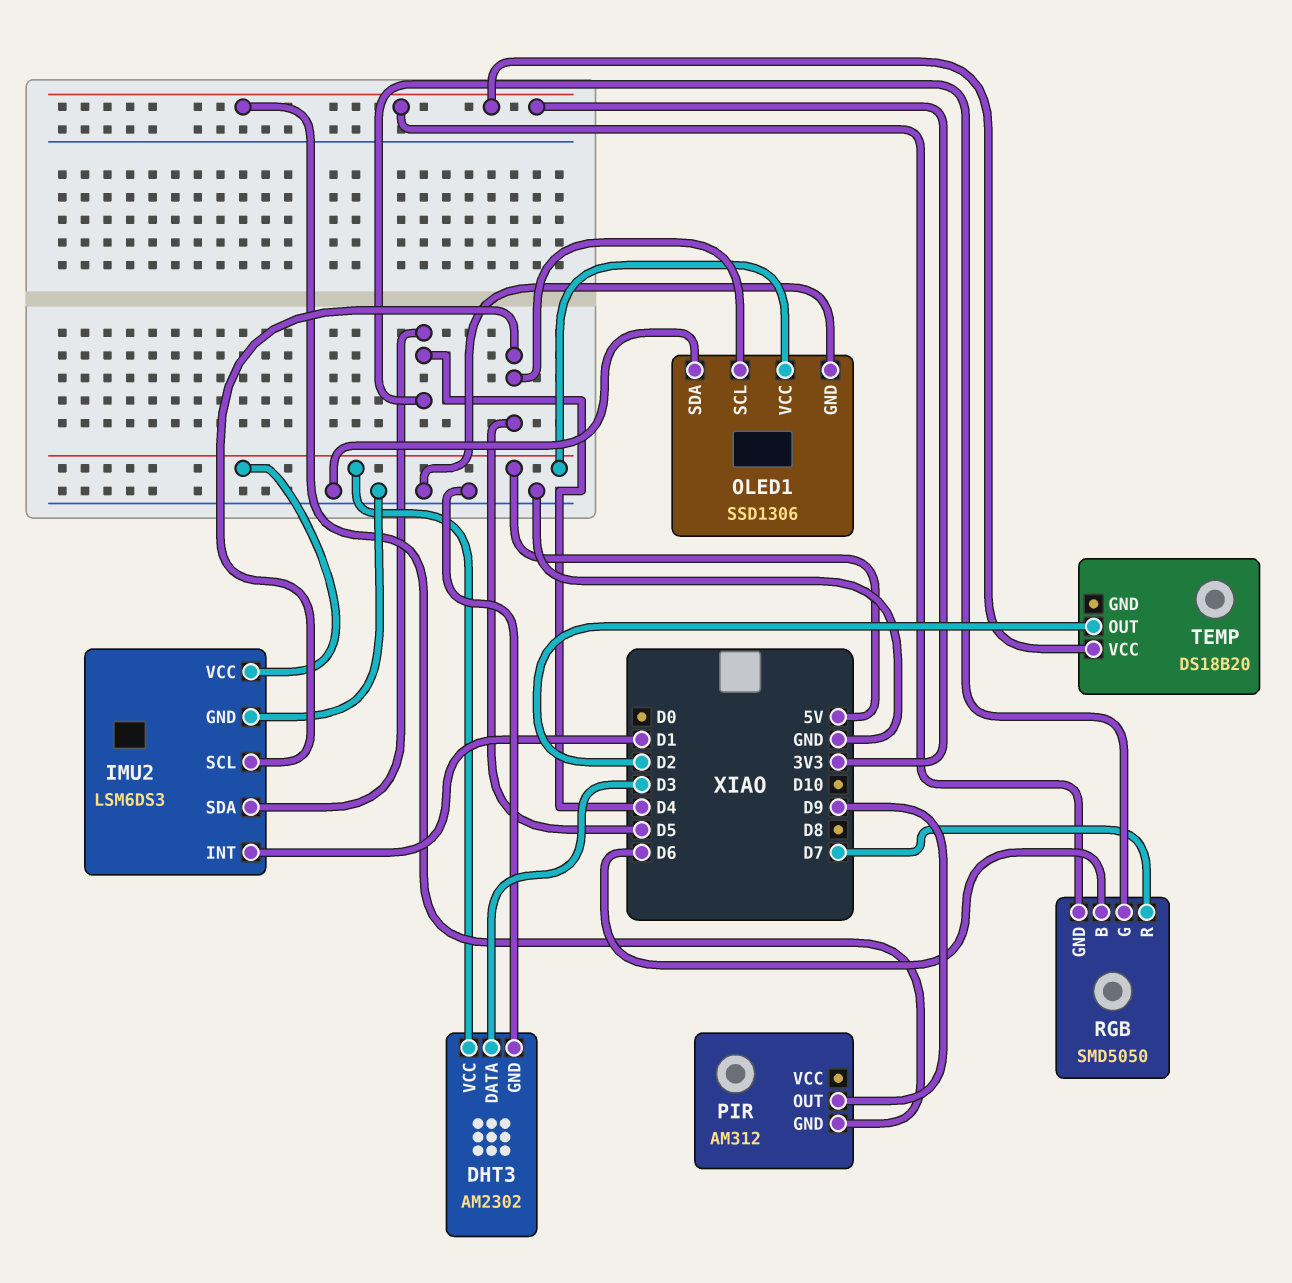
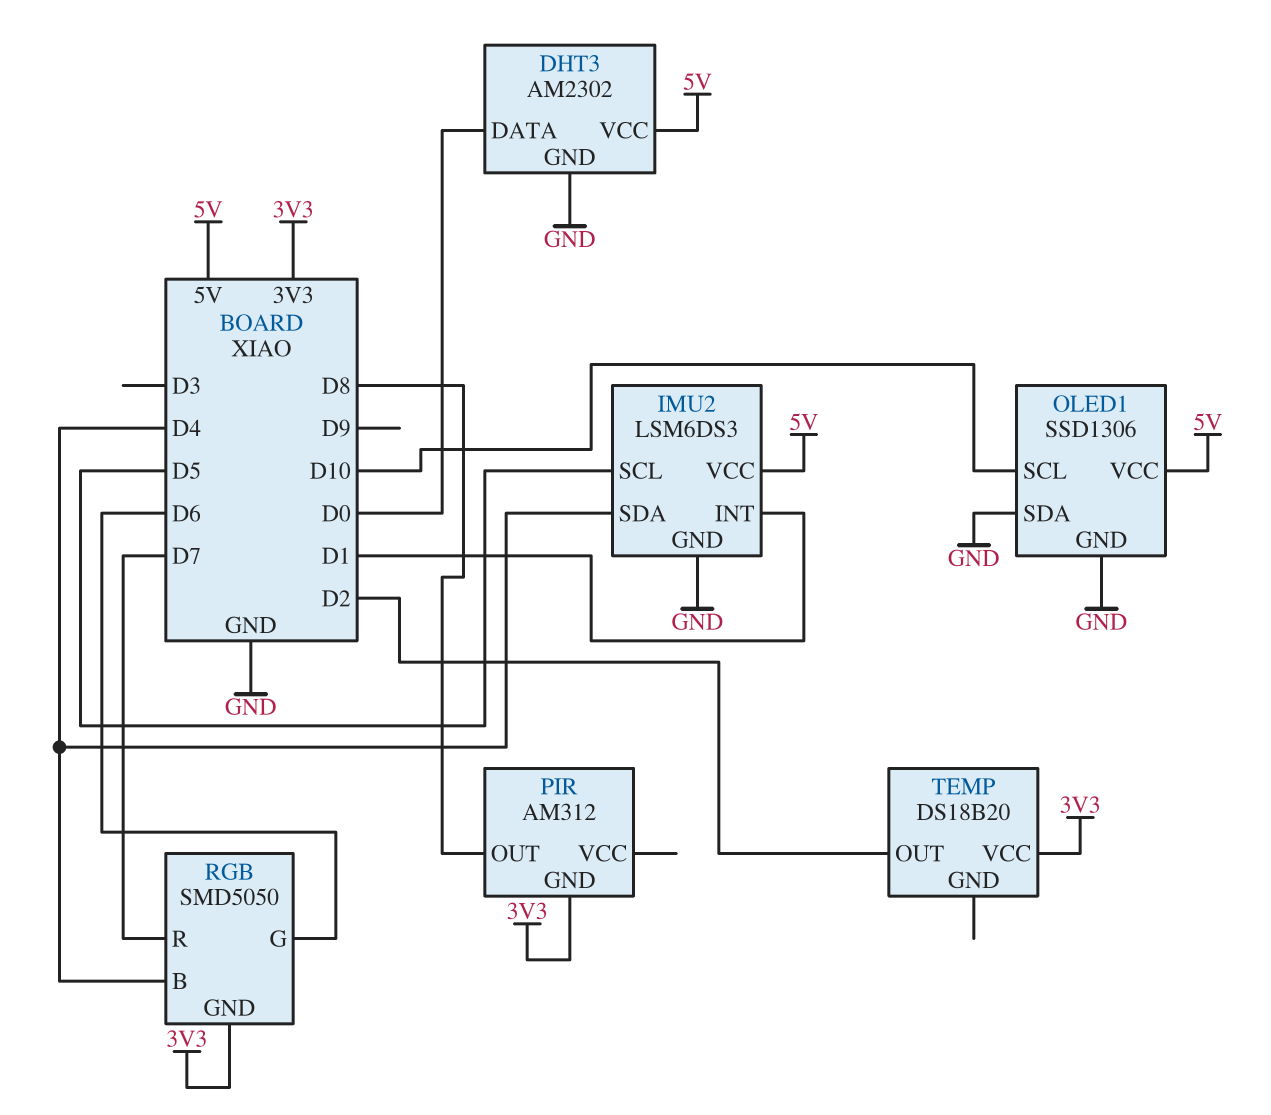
DHT3 pin DATA: D3 -> D0
OLED1 pin SCL: D5 -> D10
PIR pin OUT: D9 -> D8
RGB pin B: D6 -> D4
RGB pin G: D4 -> D6

